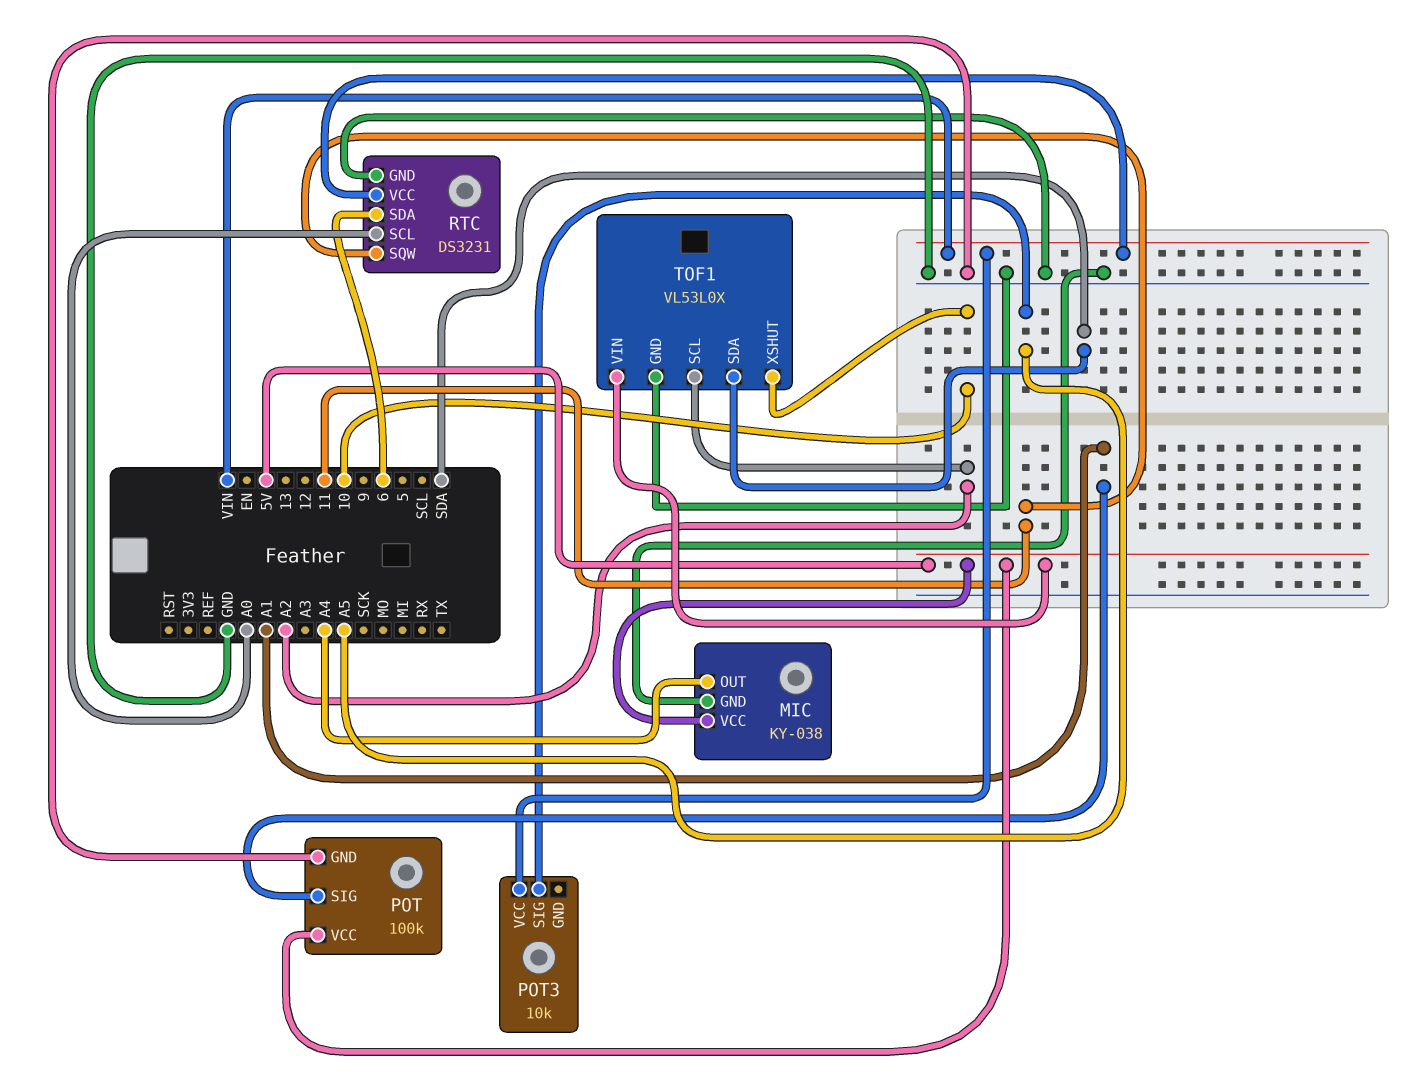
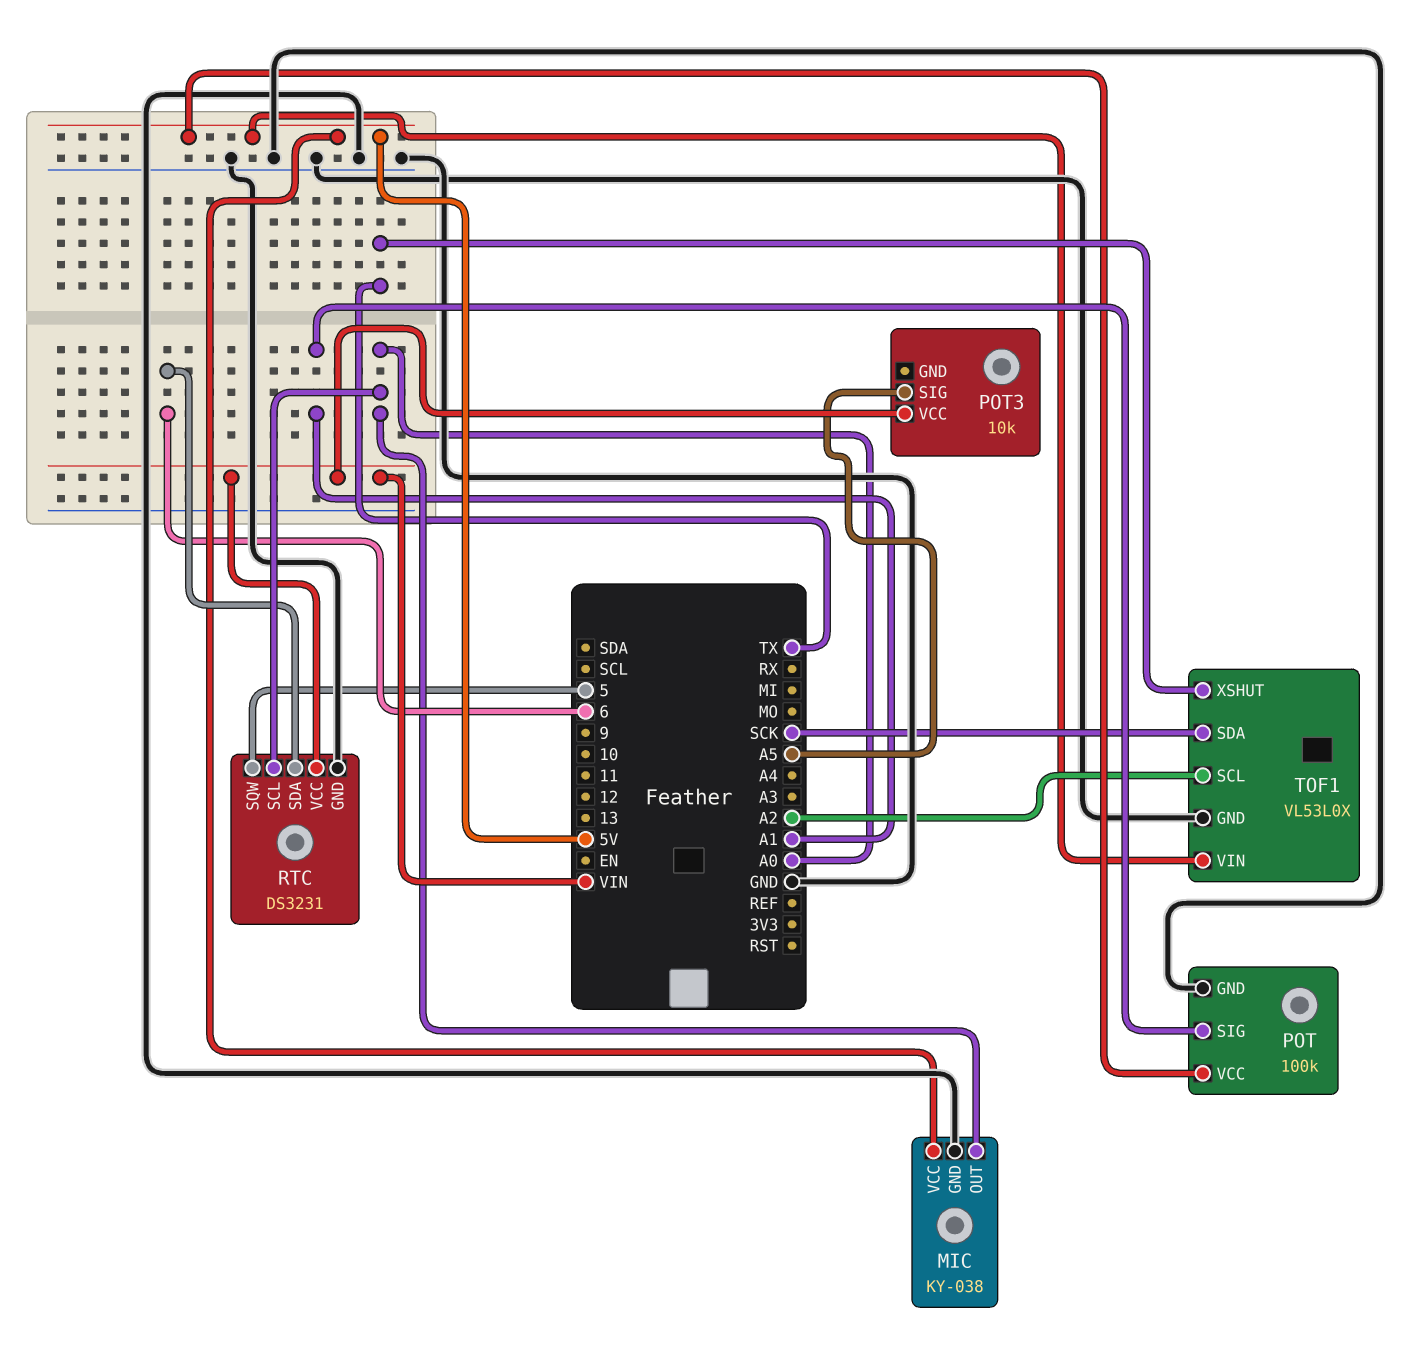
MIC pin OUT: A4 -> A0
RTC pin SQW: 11 -> 5
TOF1 pin SDA: SDA -> SCK
TOF1 pin XSHUT: 10 -> TX

